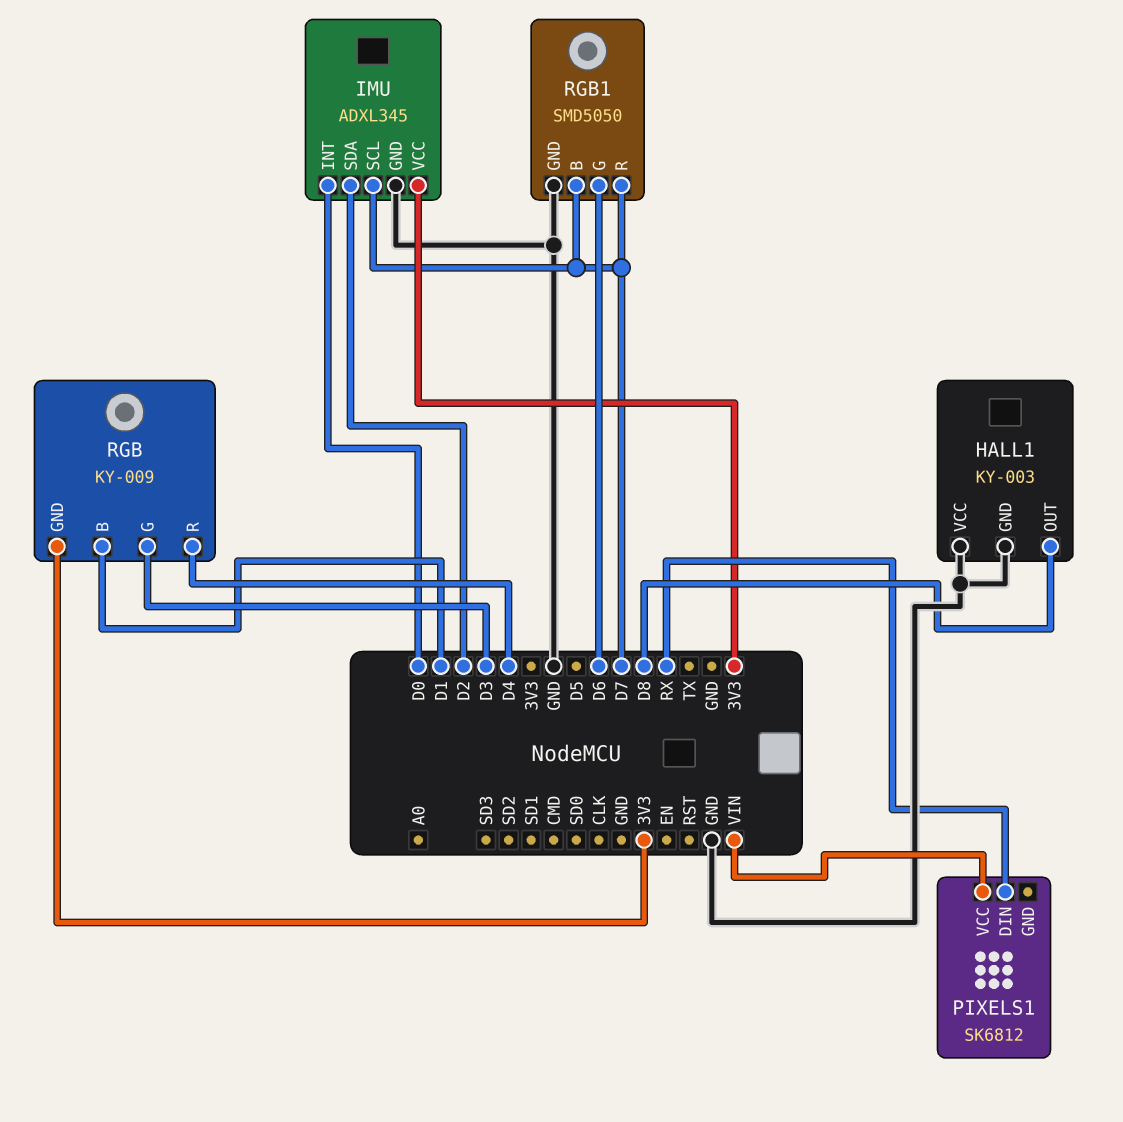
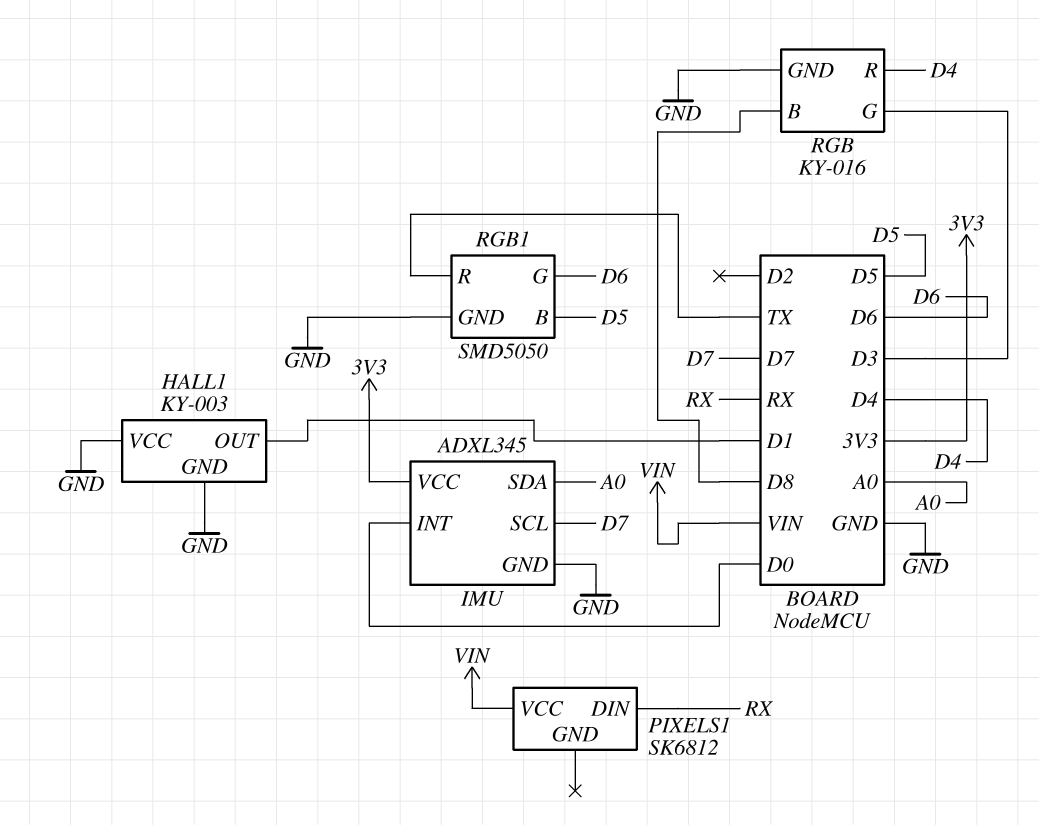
HALL1 pin OUT: D8 -> D1
IMU pin SDA: D2 -> A0
RGB: KY-009 -> KY-016
RGB pin B: D1 -> D8
RGB pin GND: 3V3 -> GND
RGB1 pin B: D7 -> D5
RGB1 pin R: D7 -> TX

